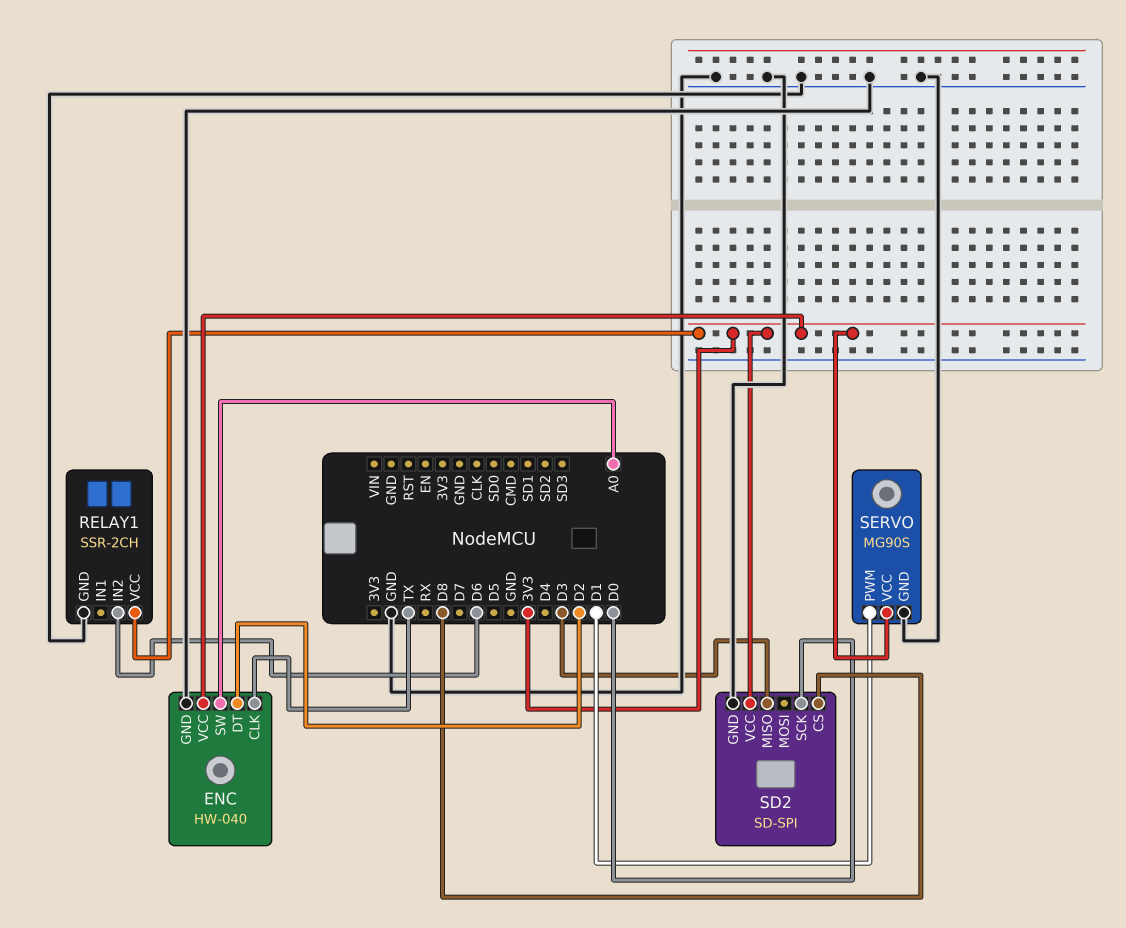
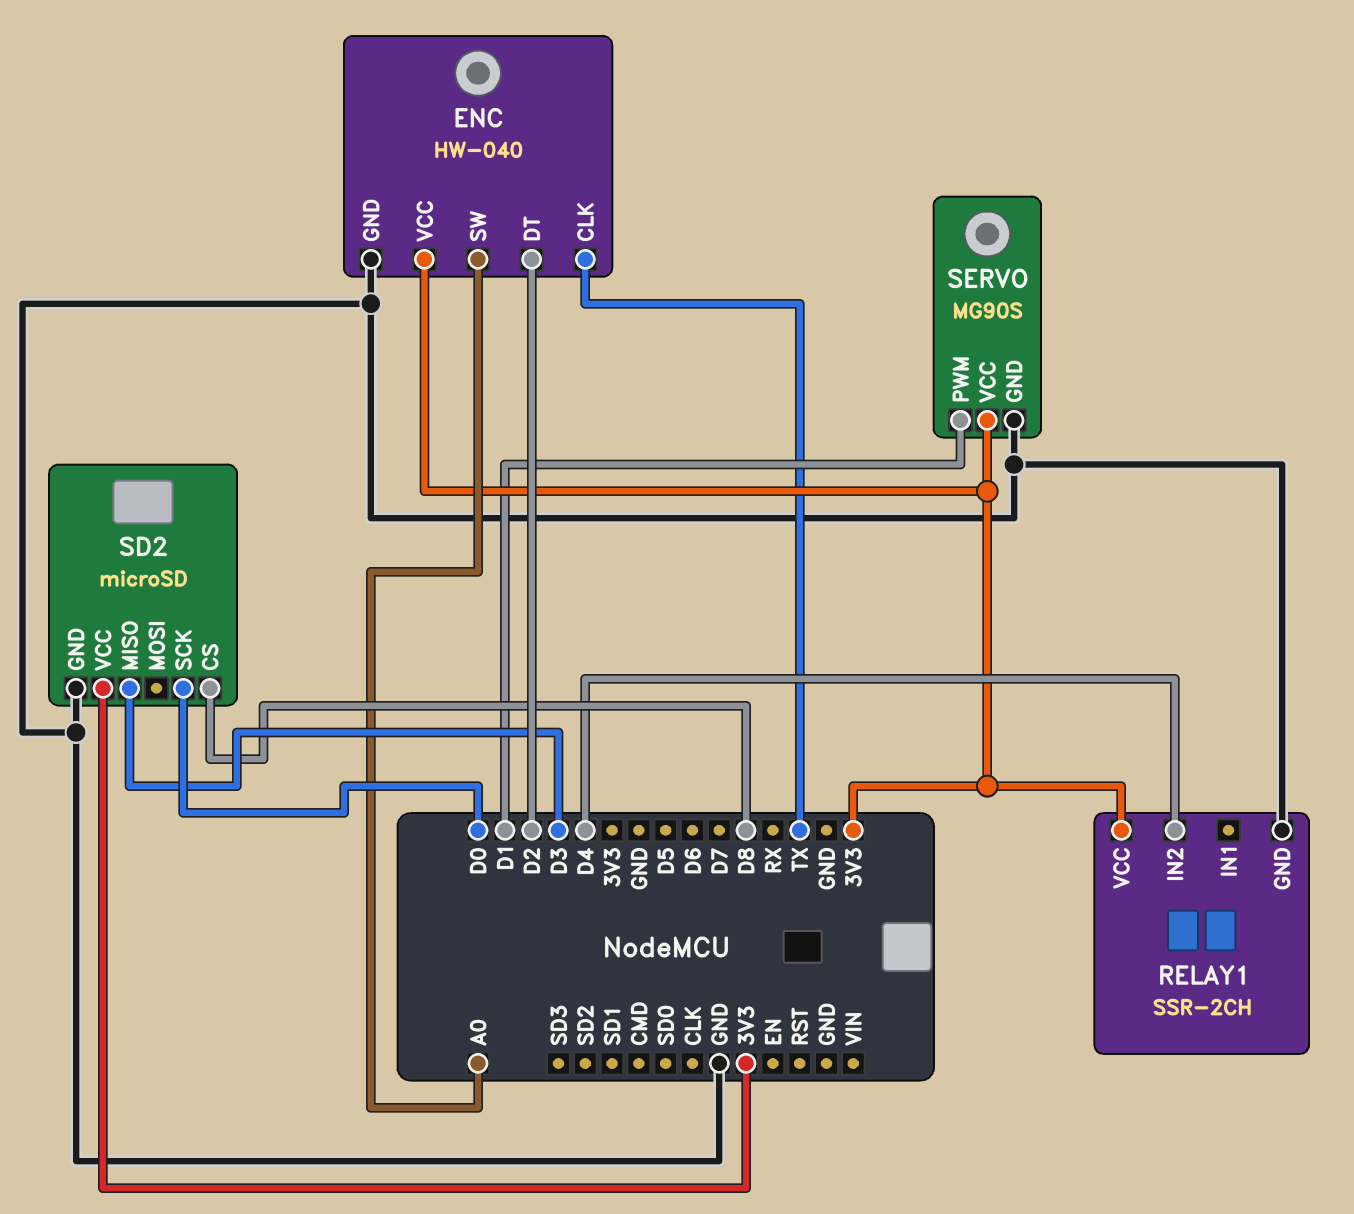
RELAY1 pin IN2: D6 -> D4
SD2: SD-SPI -> microSD

